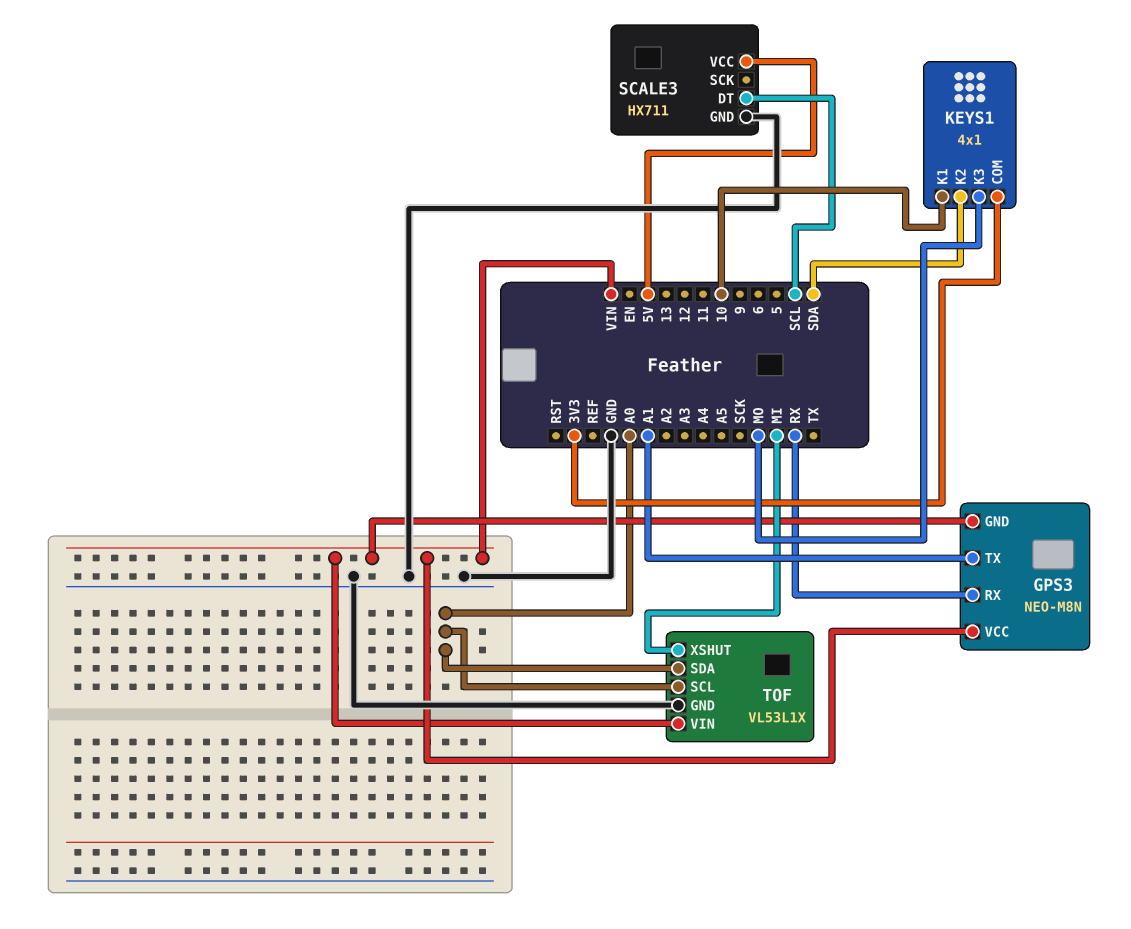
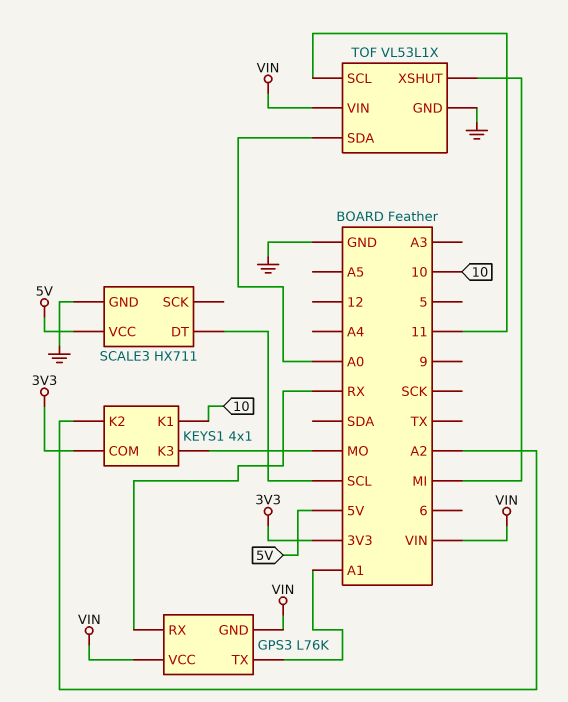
GPS3: NEO-M8N -> L76K
KEYS1 pin K2: SDA -> A2
TOF pin SCL: A0 -> 11

